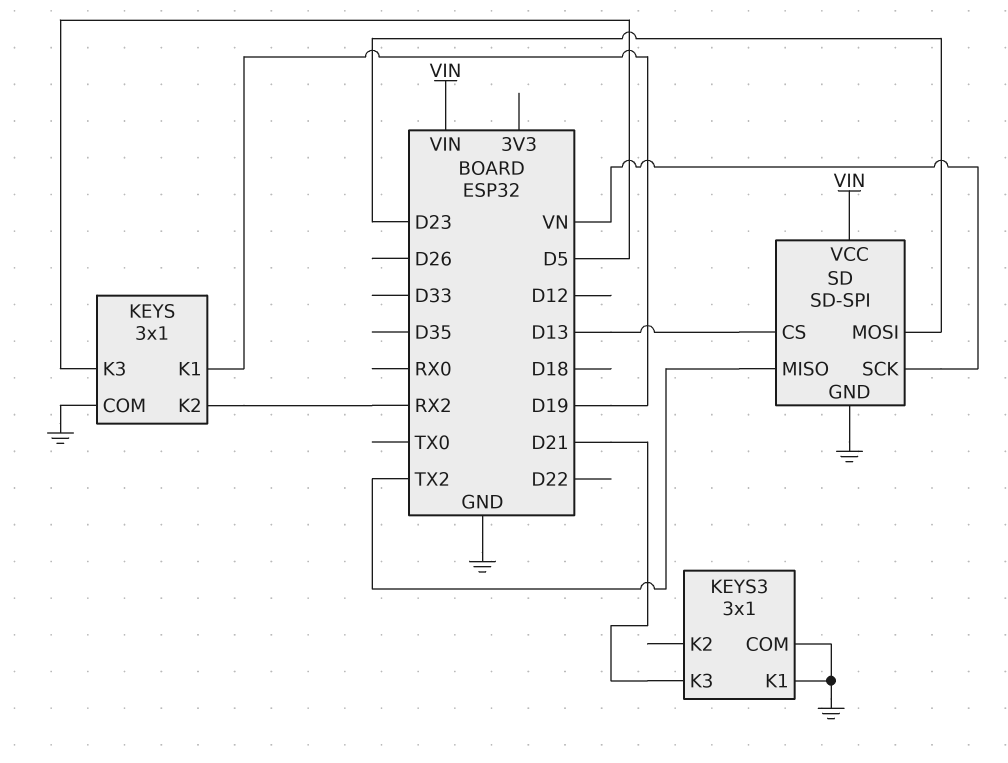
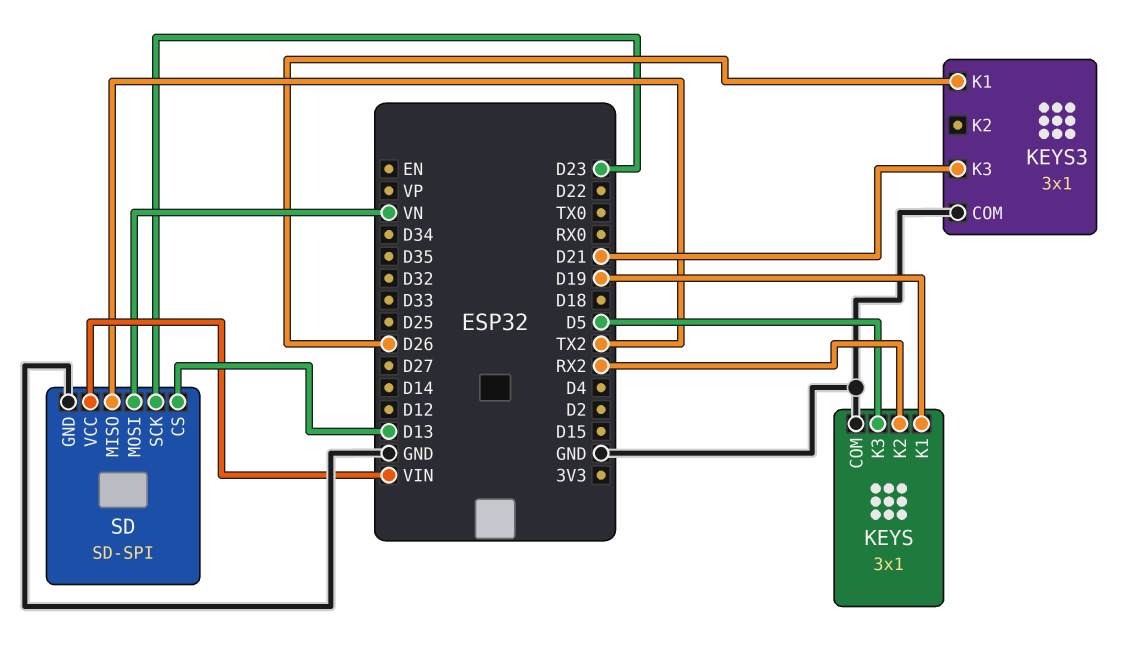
KEYS3 pin K1: GND -> D26
SD pin MOSI: D23 -> VN
SD pin SCK: VN -> D23

